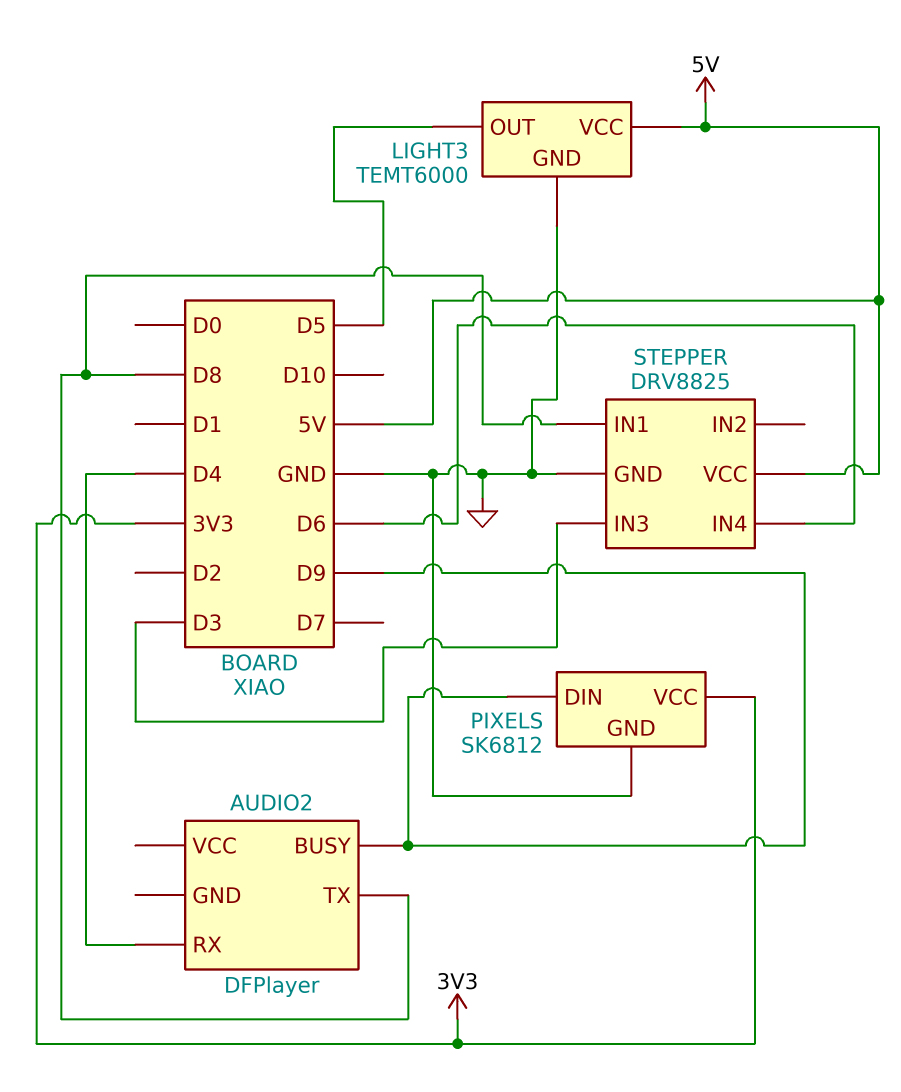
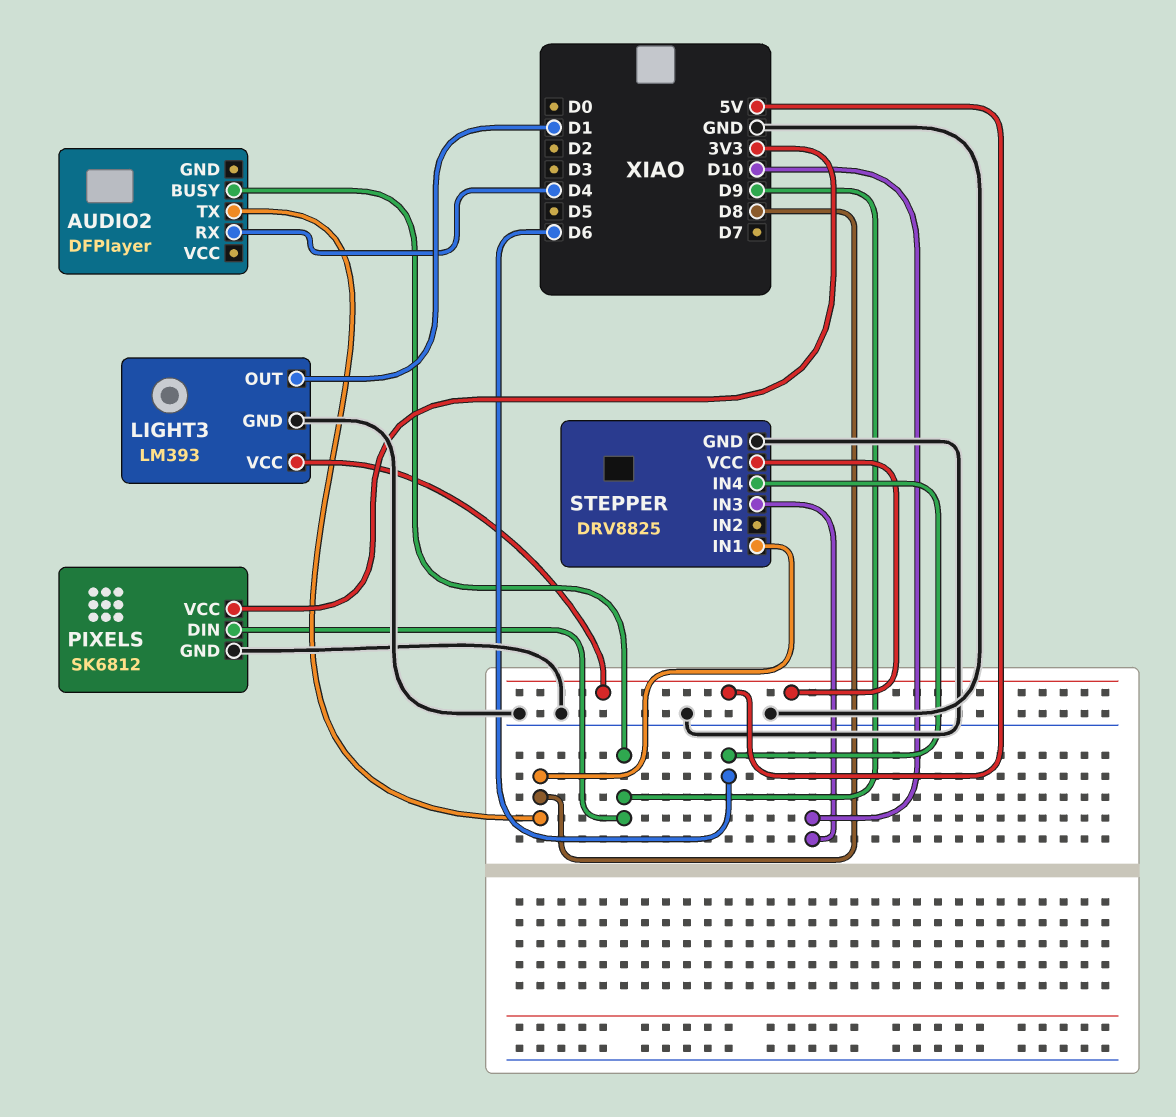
LIGHT3: TEMT6000 -> LM393
LIGHT3 pin OUT: D5 -> D1
STEPPER pin IN3: D3 -> D10

